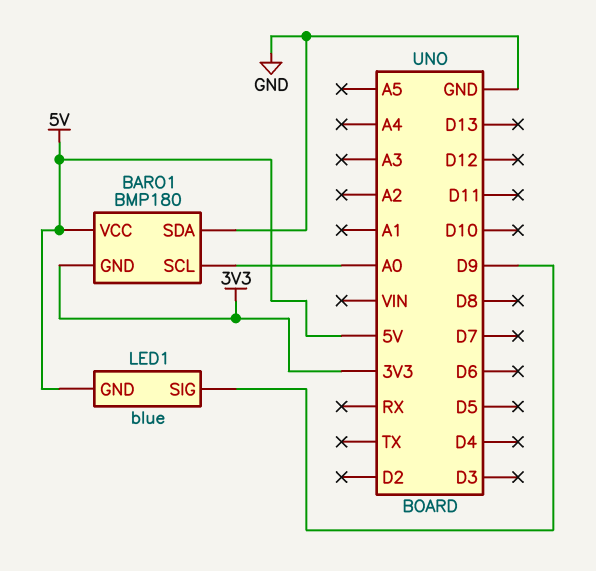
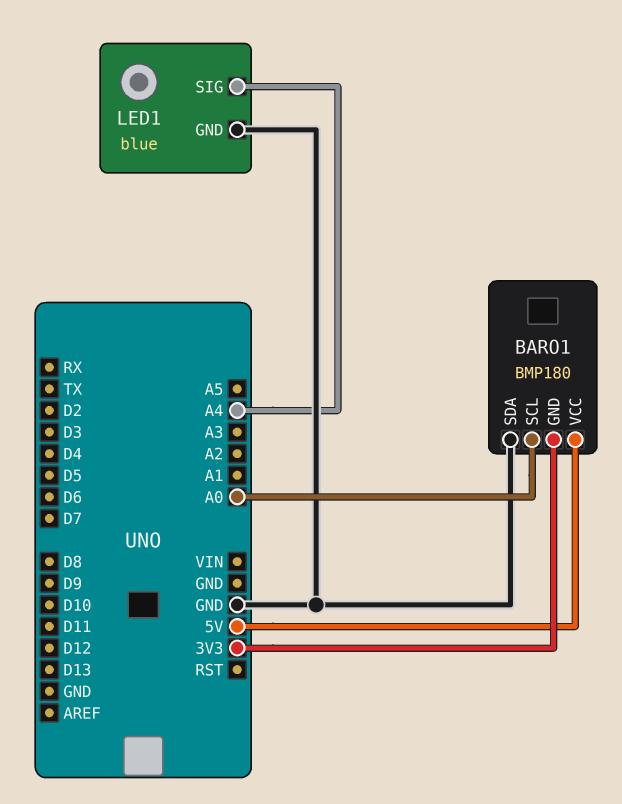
LED1 pin GND: 5V -> GND
LED1 pin SIG: D9 -> A4

